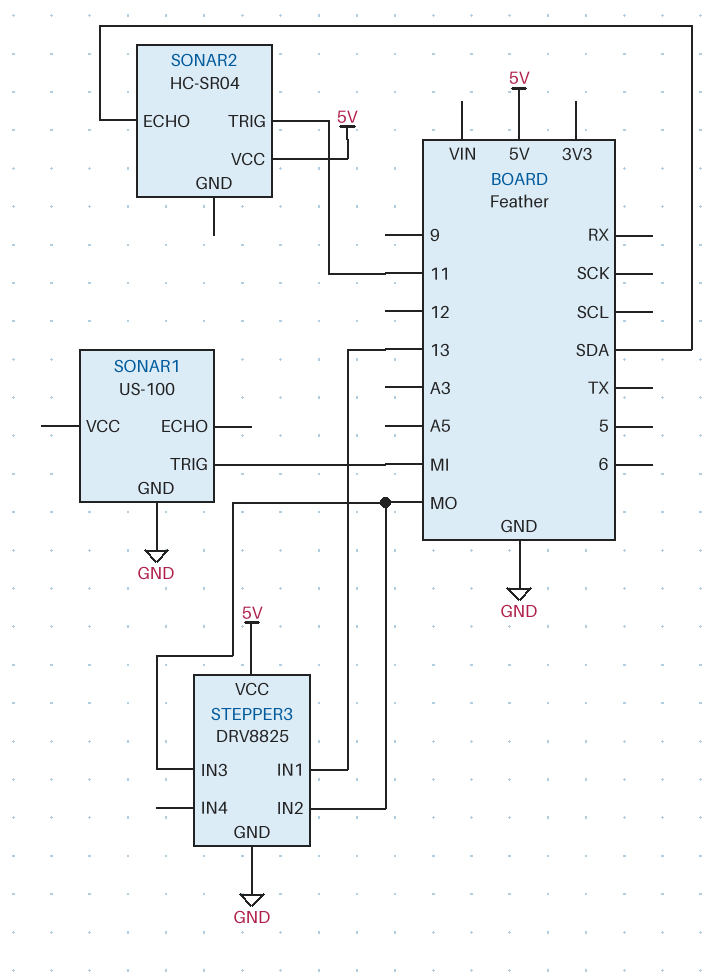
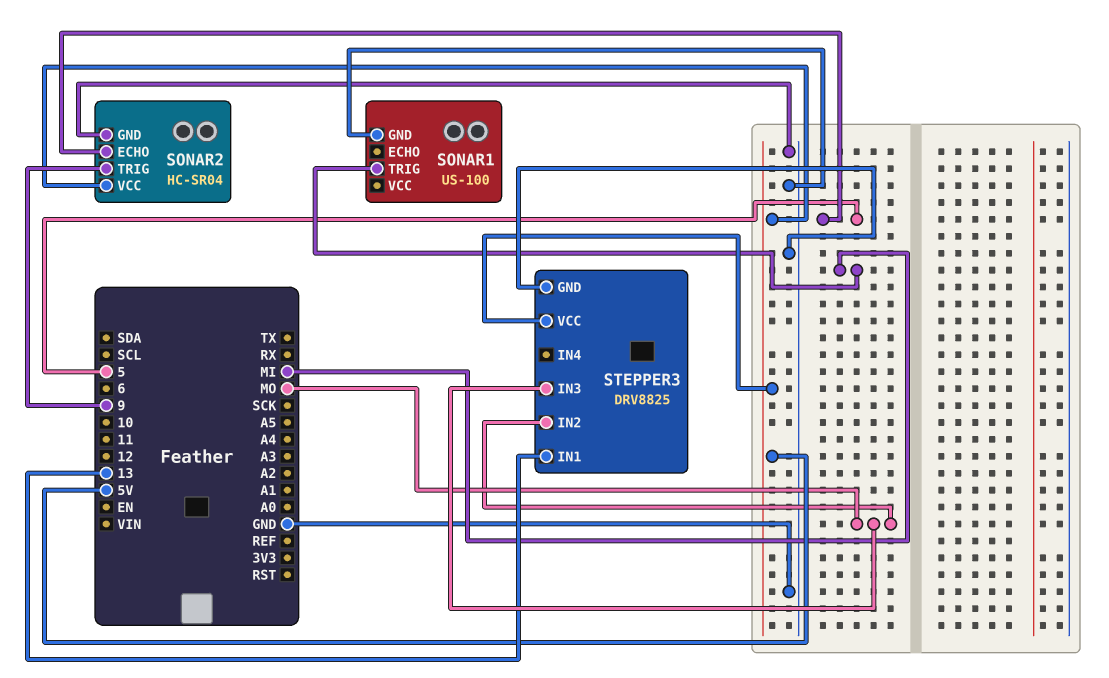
SONAR2 pin ECHO: SDA -> 5
SONAR2 pin GND: none -> GND
SONAR2 pin TRIG: 11 -> 9

